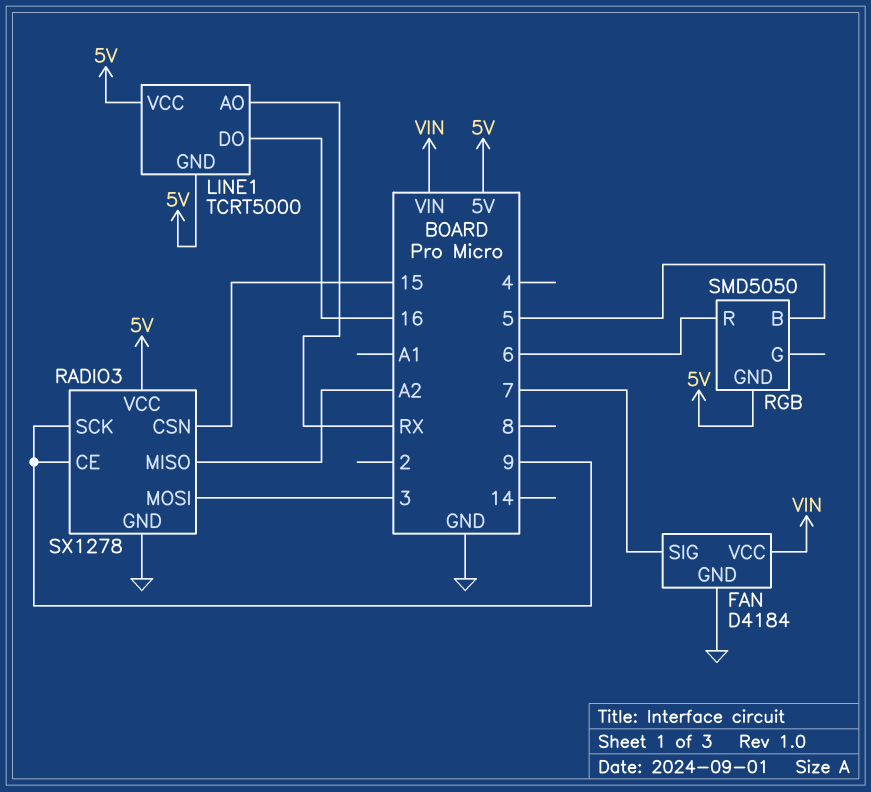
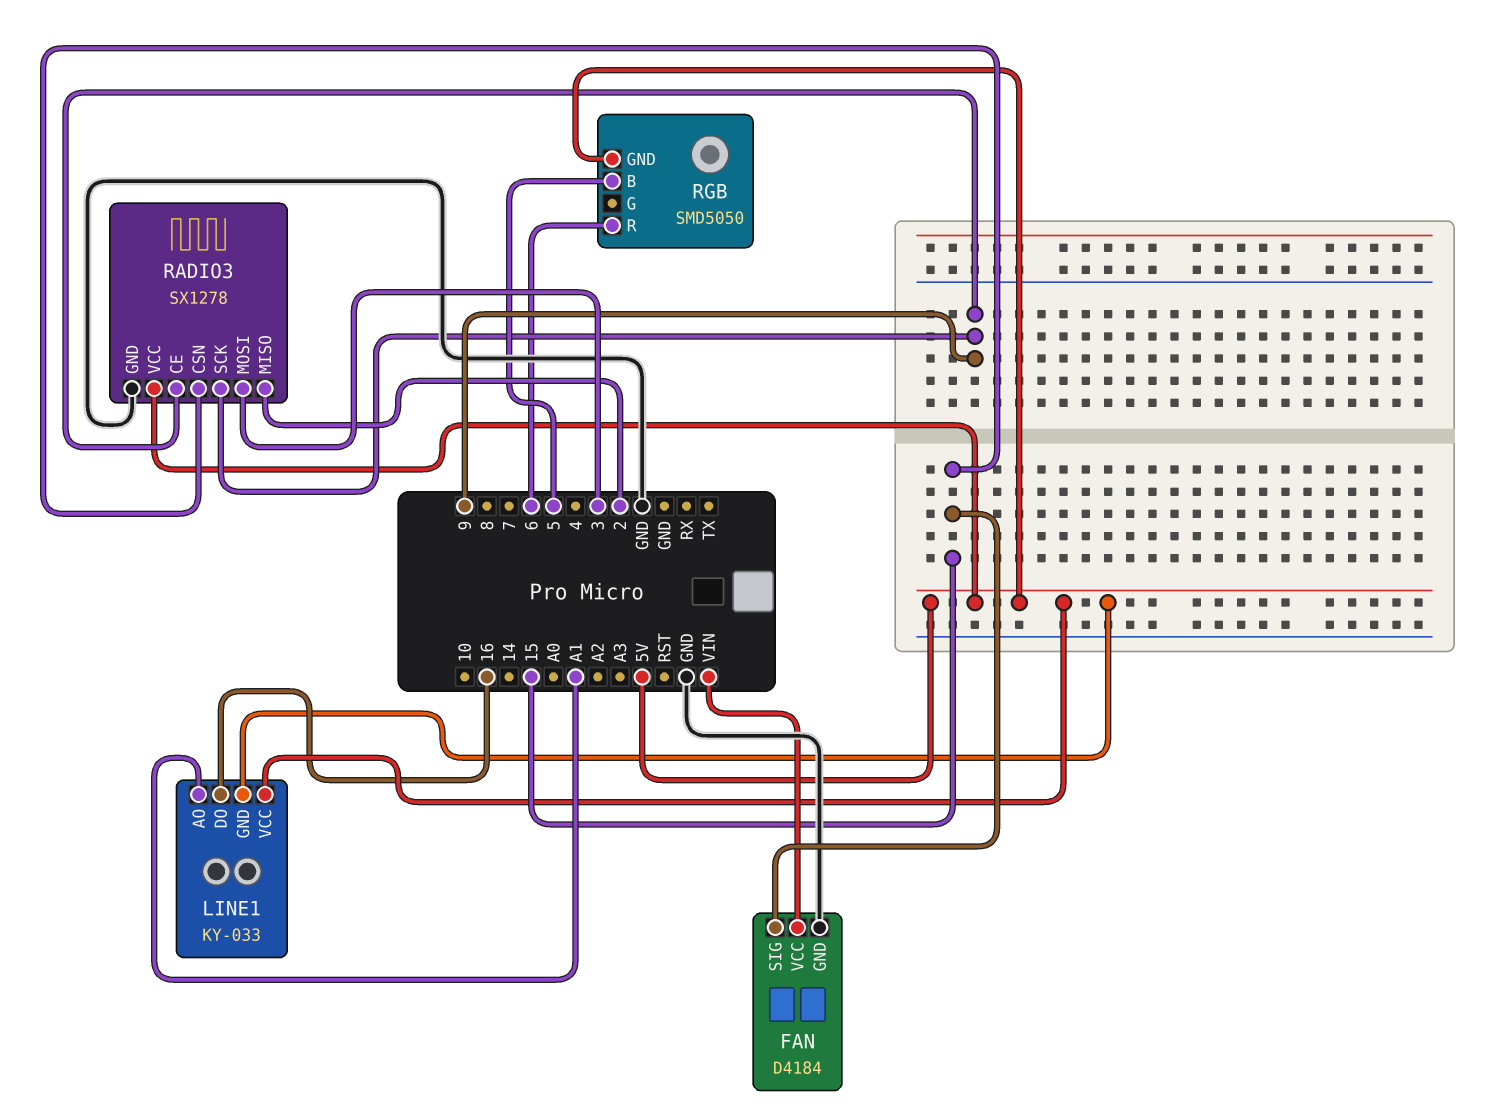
FAN pin SIG: 7 -> 15
LINE1: TCRT5000 -> KY-033
LINE1 pin AO: RX -> A1
RADIO3 pin MISO: A2 -> 2

